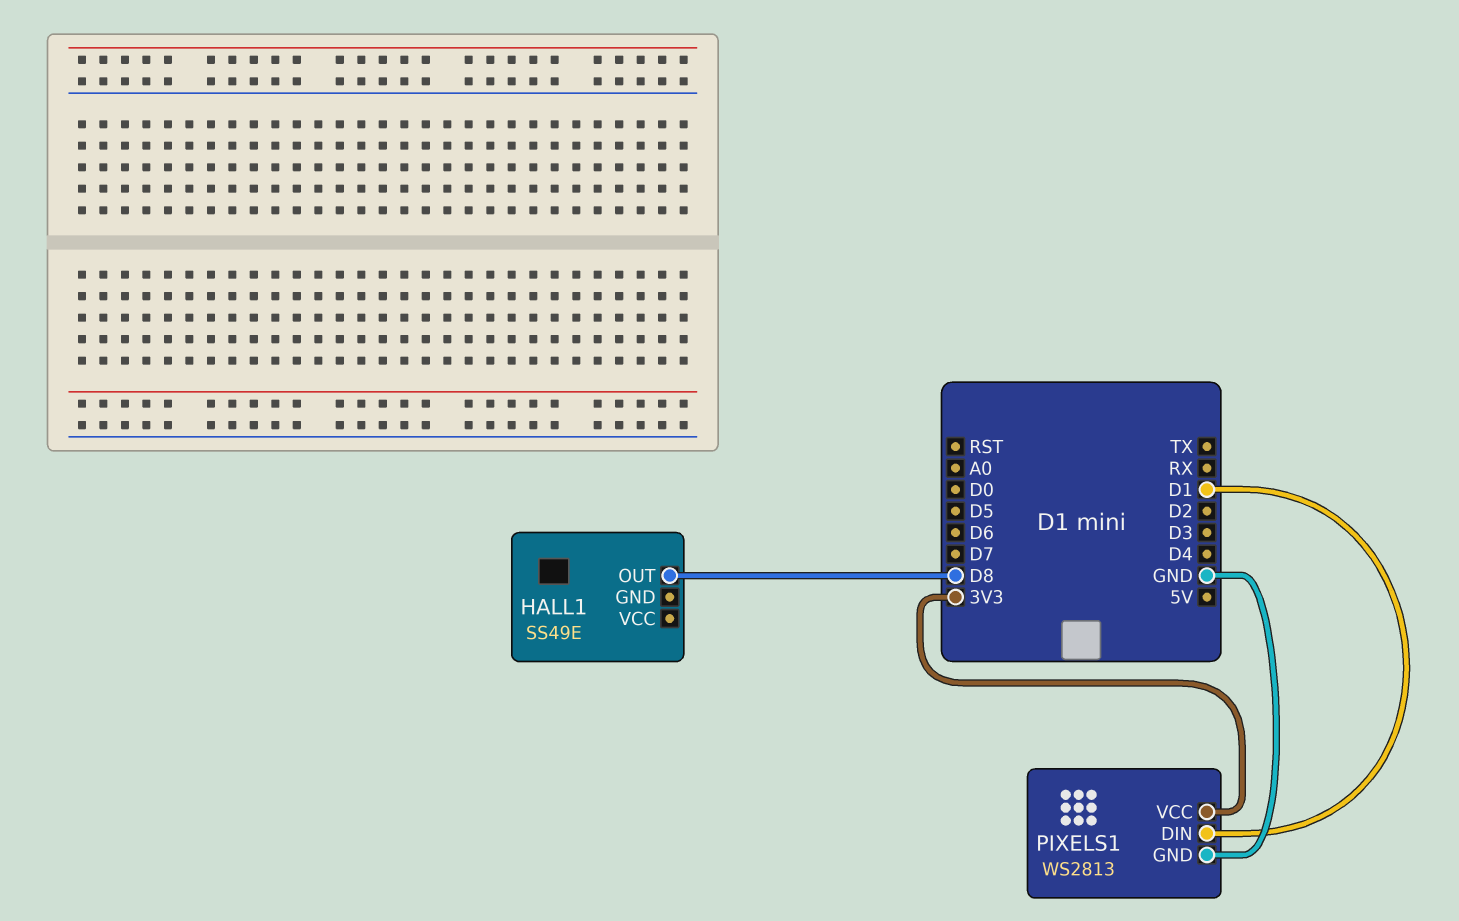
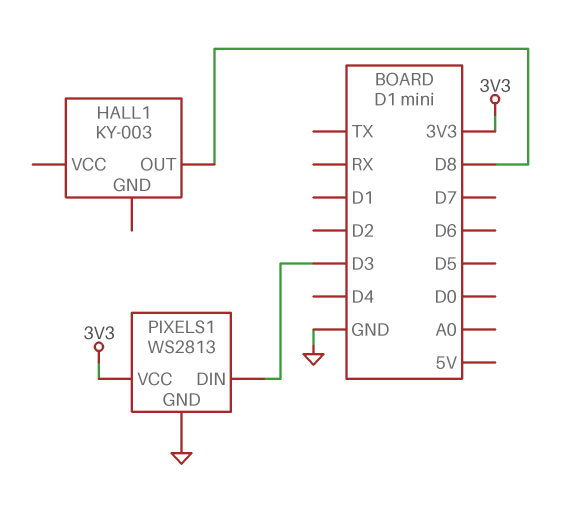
HALL1: SS49E -> KY-003
PIXELS1 pin DIN: D1 -> D3

